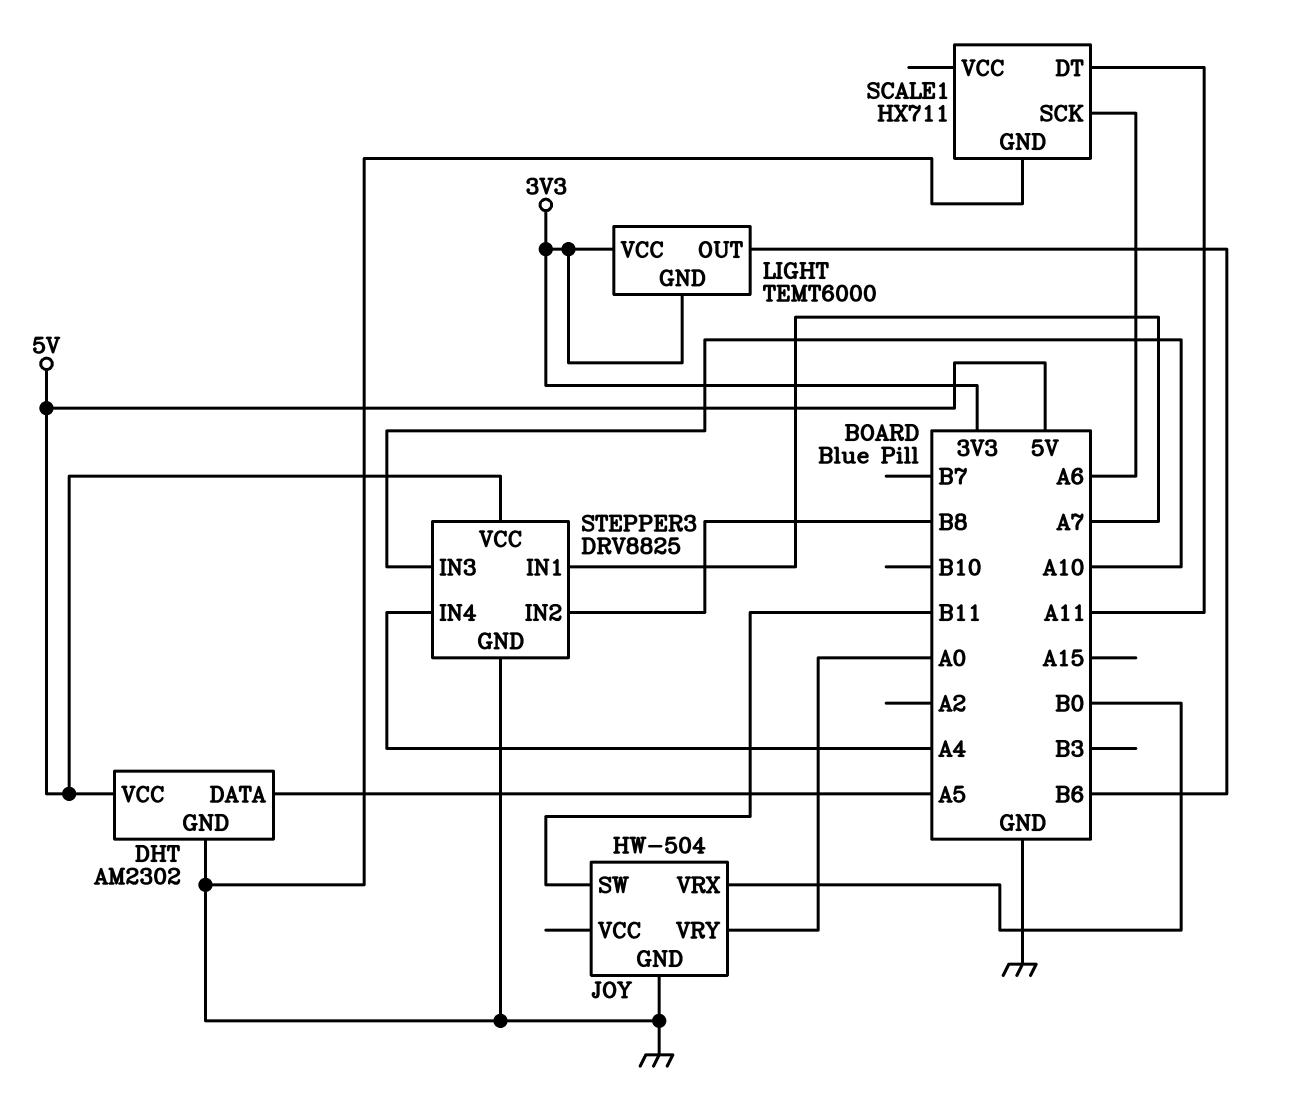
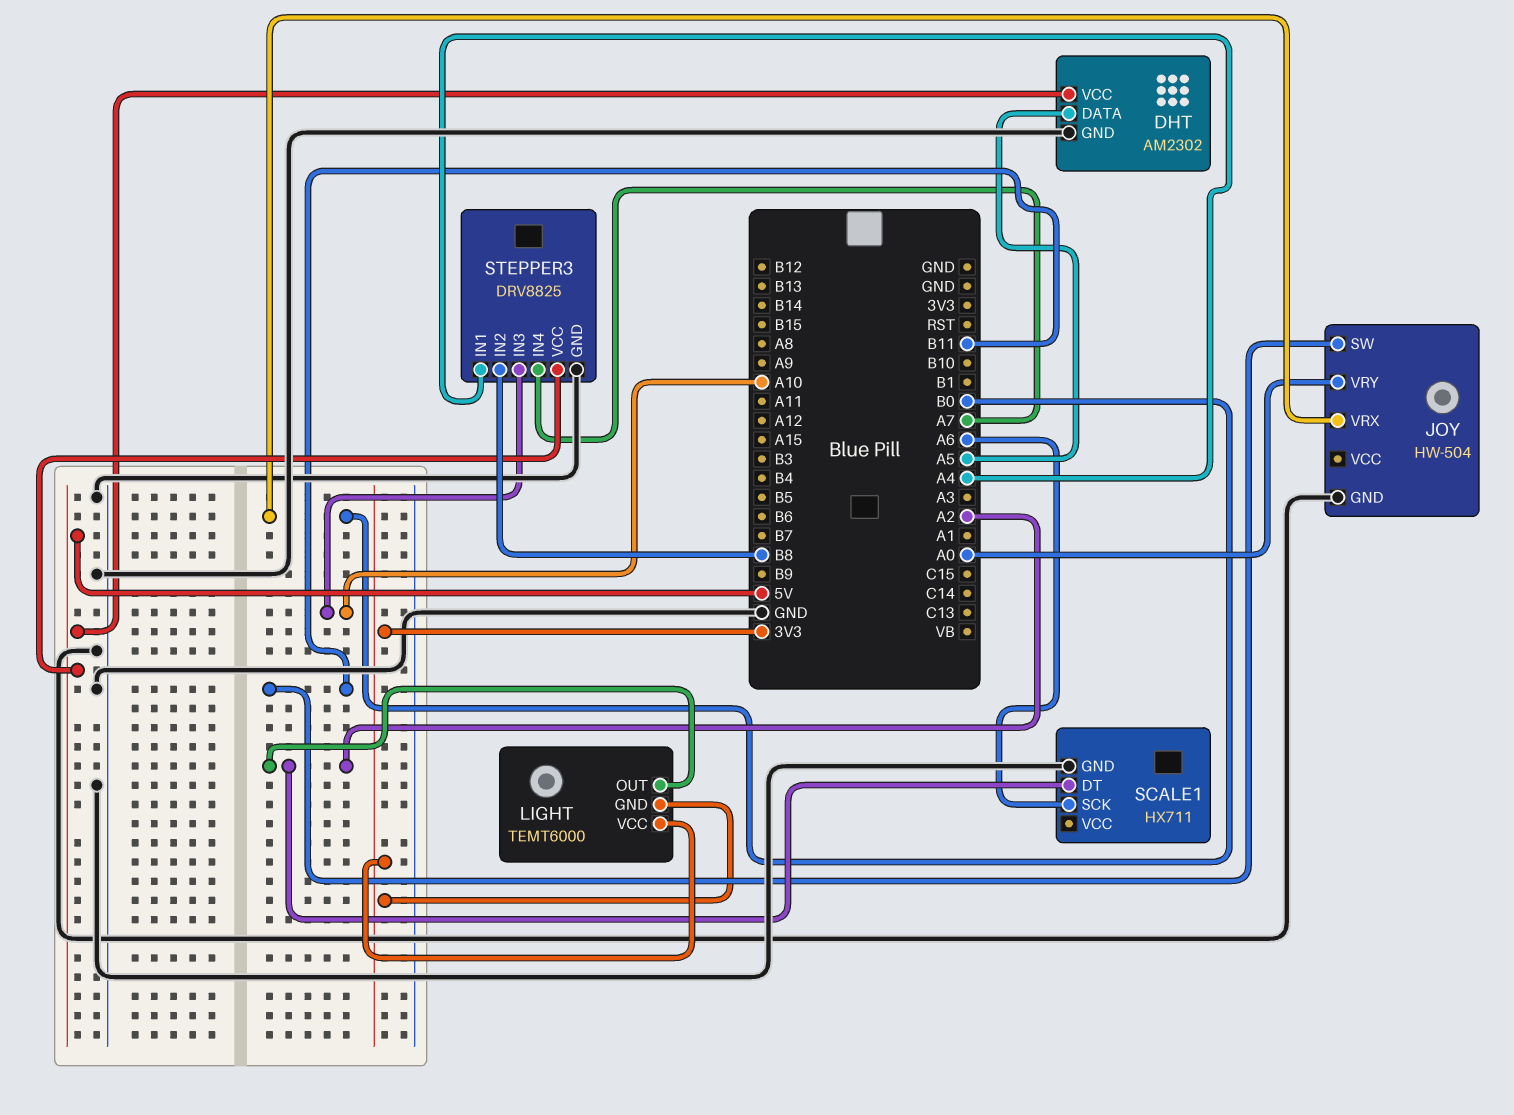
LIGHT pin OUT: B6 -> A2
SCALE1 pin DT: A11 -> A2
STEPPER3 pin IN1: A7 -> A4
STEPPER3 pin IN4: A4 -> A7

